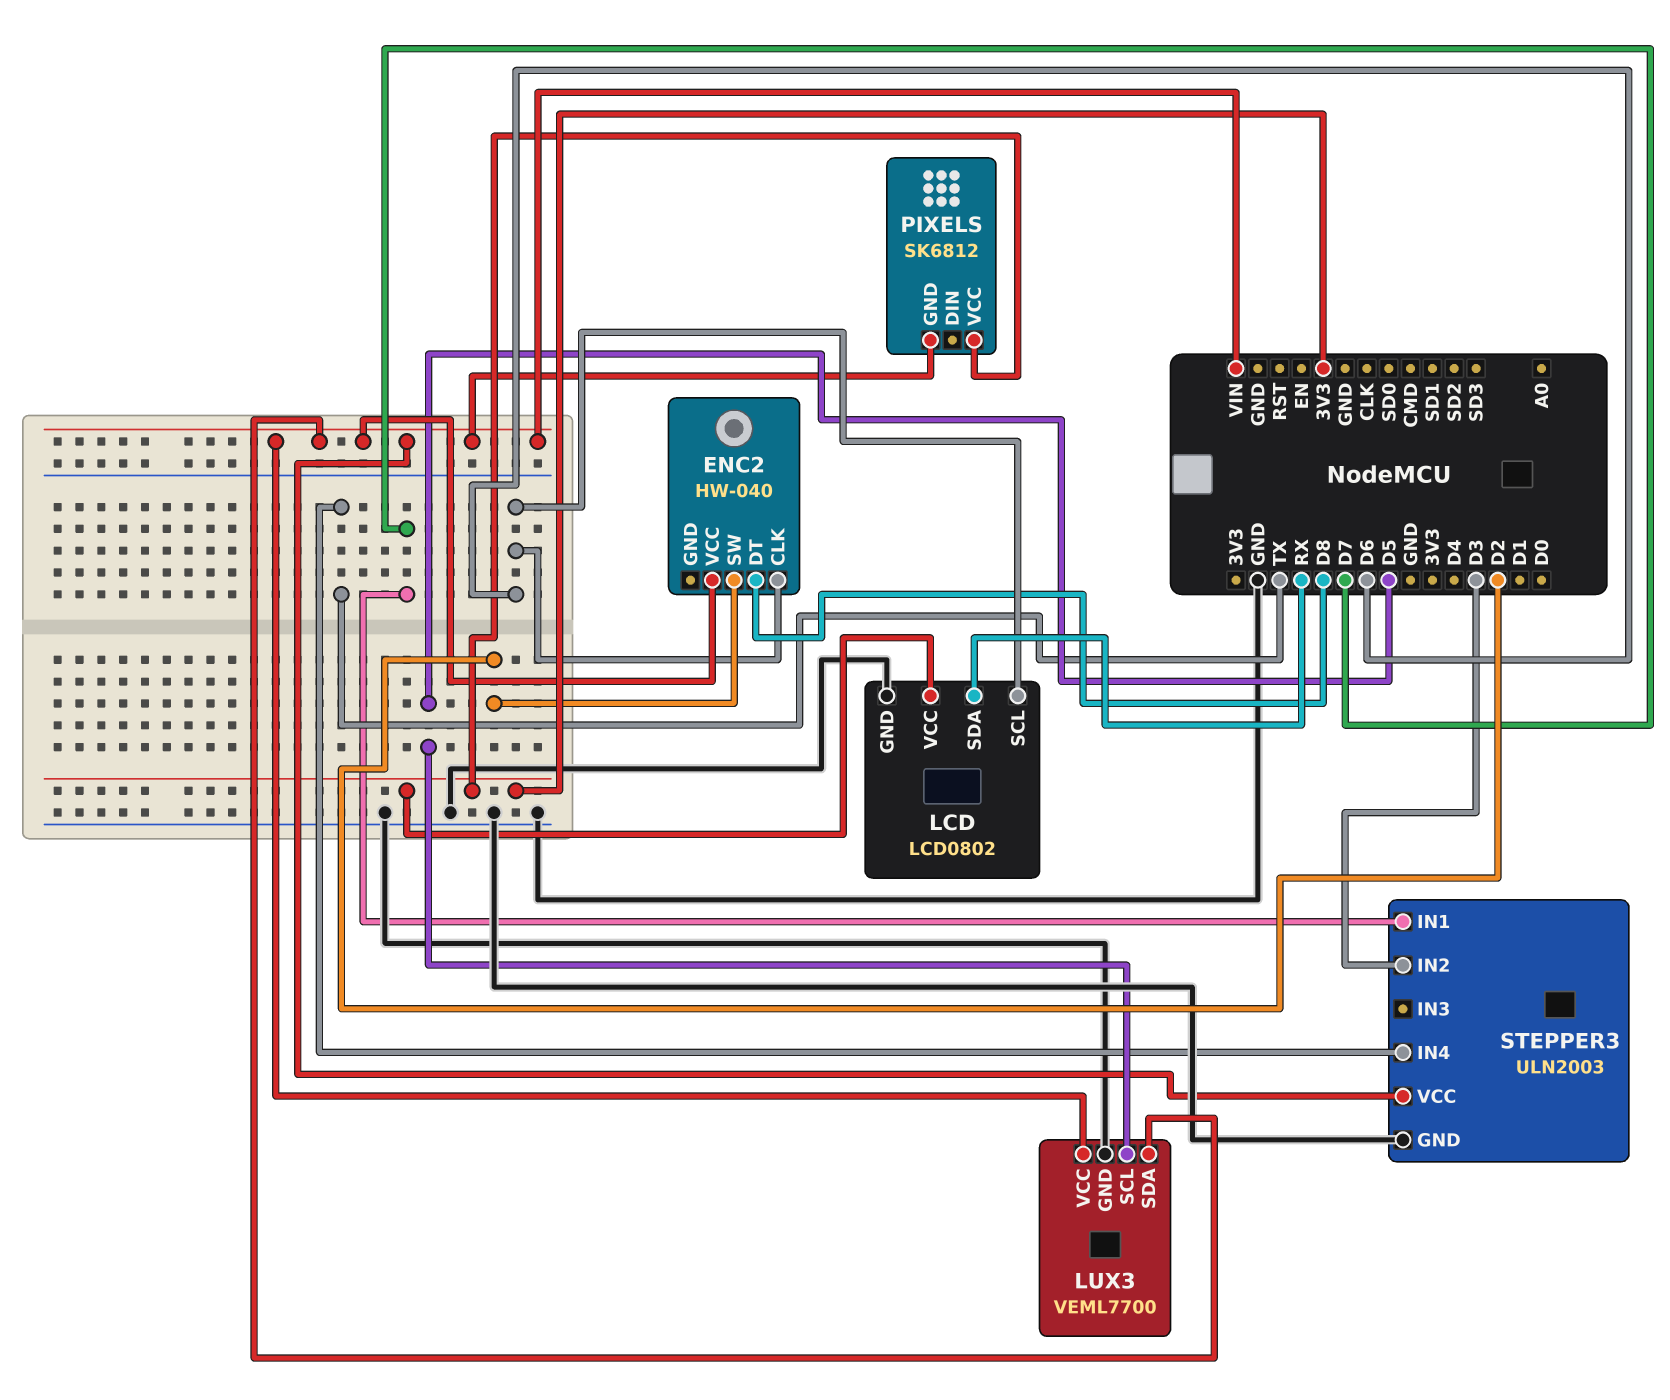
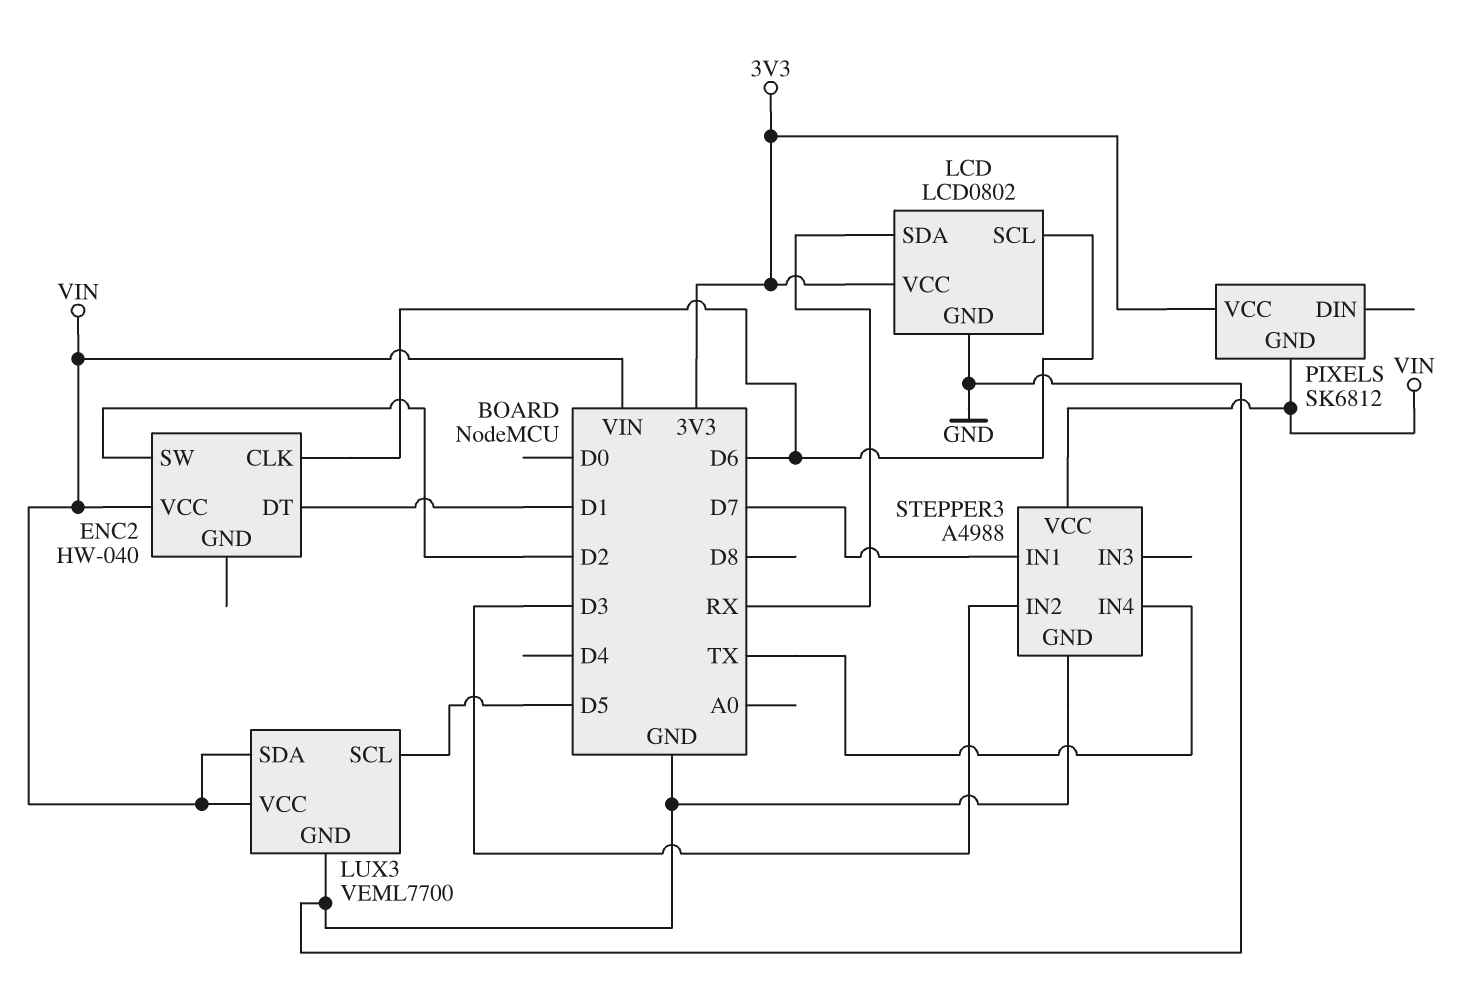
ENC2 pin DT: D8 -> D1
STEPPER3: ULN2003 -> A4988

